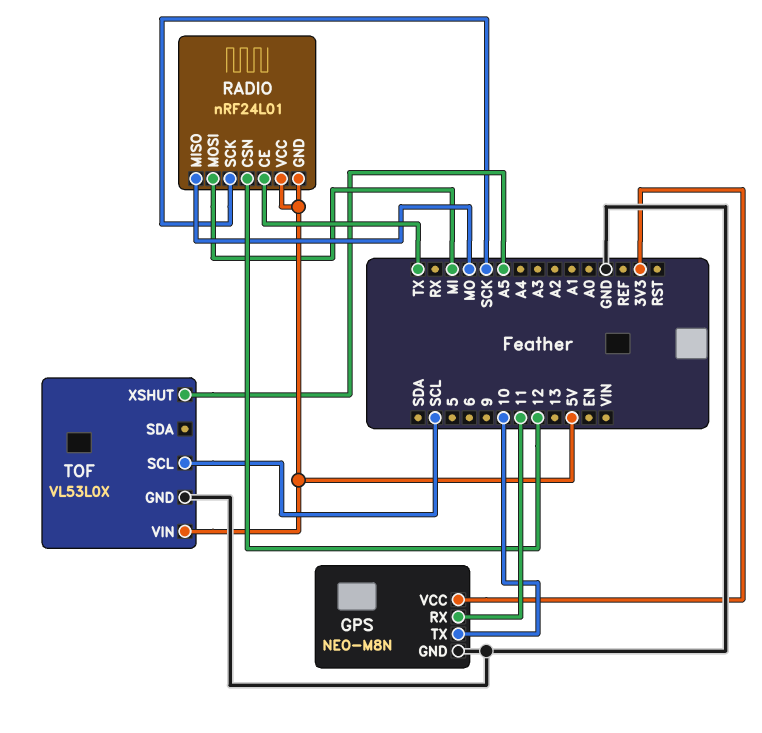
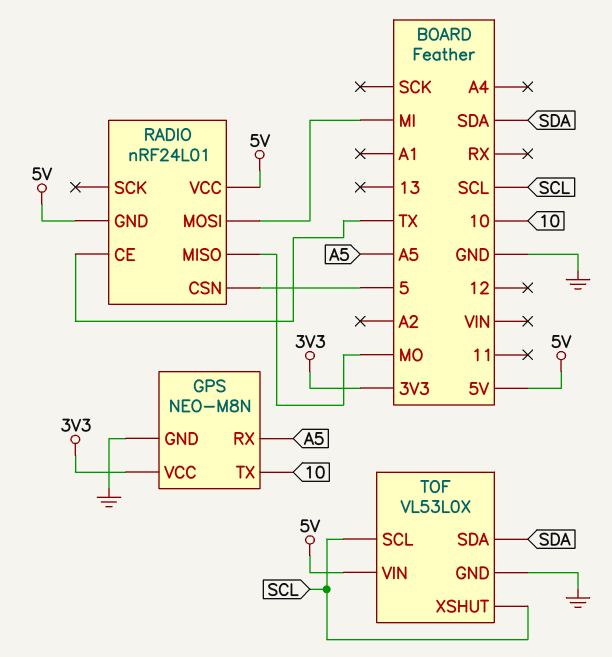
GPS pin RX: 11 -> A5
RADIO pin CSN: 12 -> 5
RADIO pin SCK: SCK -> none
TOF pin SDA: none -> SDA
TOF pin XSHUT: A5 -> SCL

